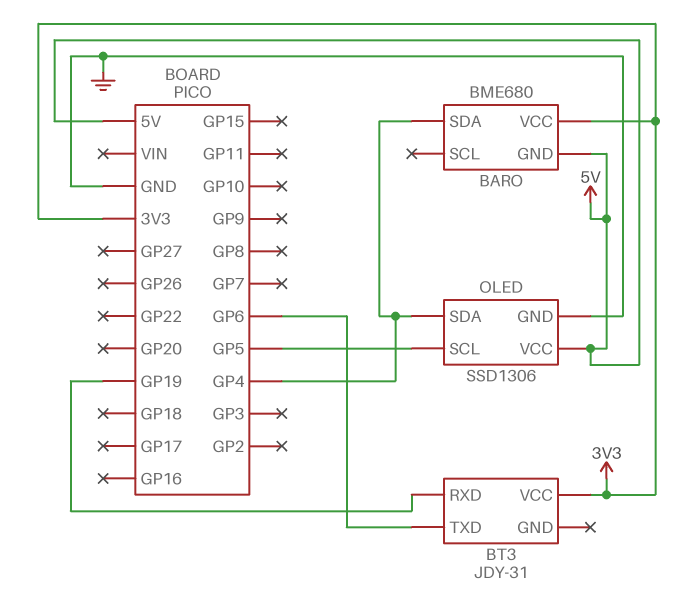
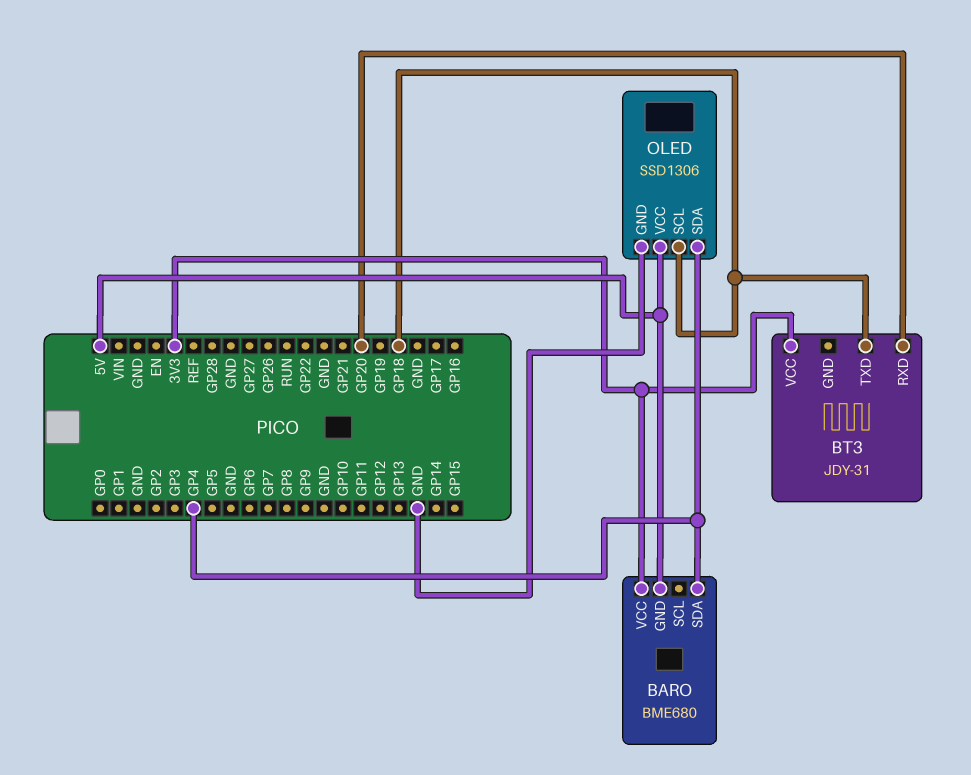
BT3 pin RXD: GP19 -> GP20
BT3 pin TXD: GP6 -> GP18
OLED pin SCL: GP5 -> GP18

